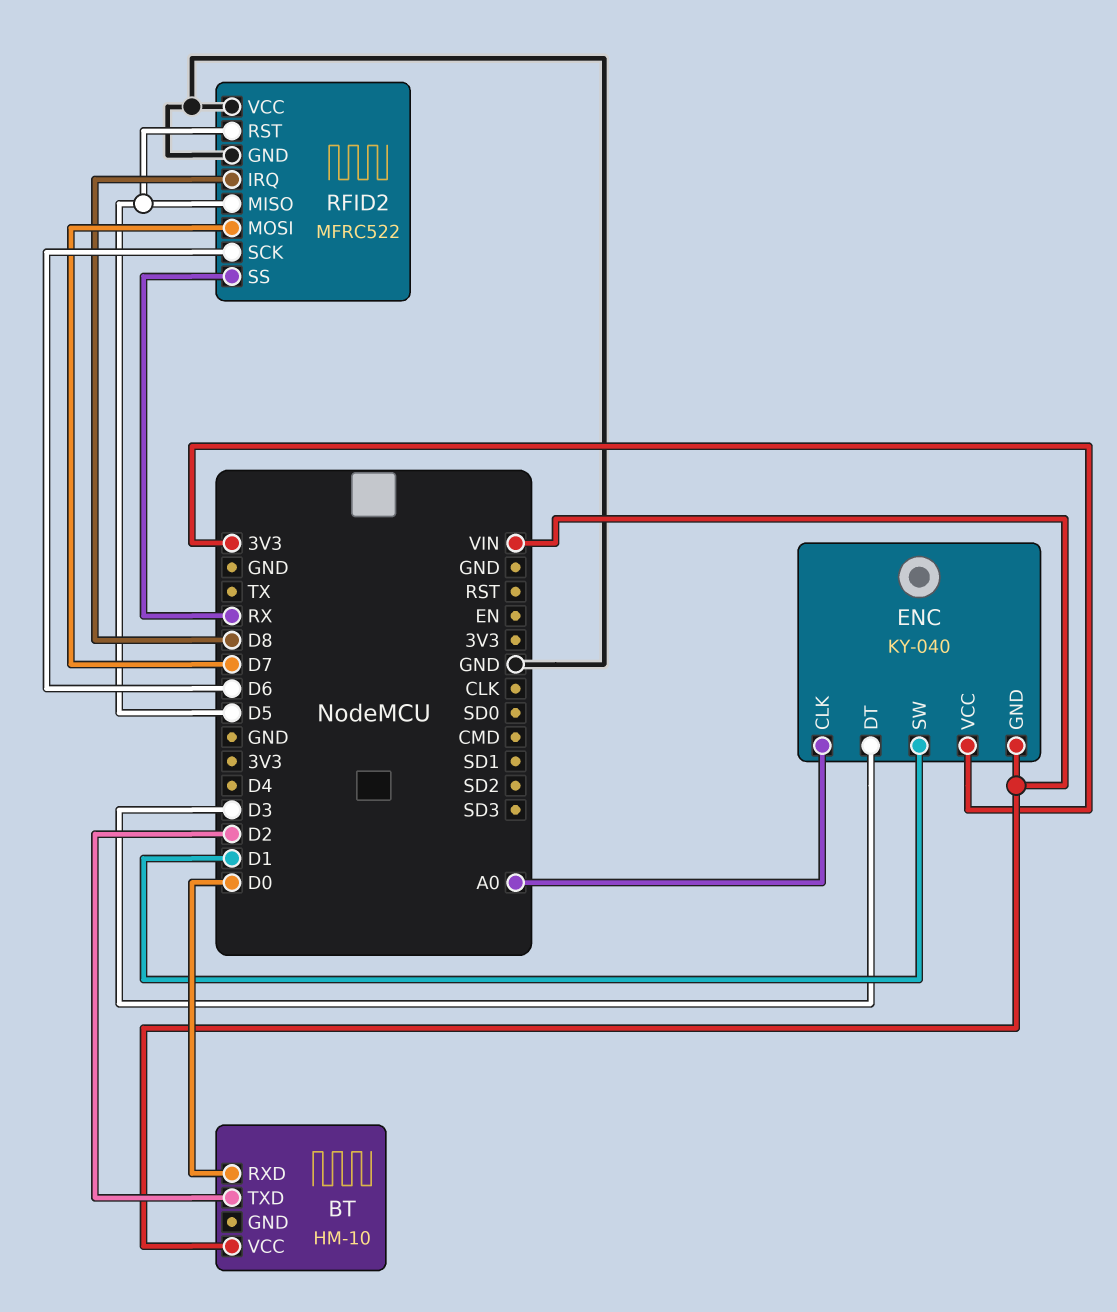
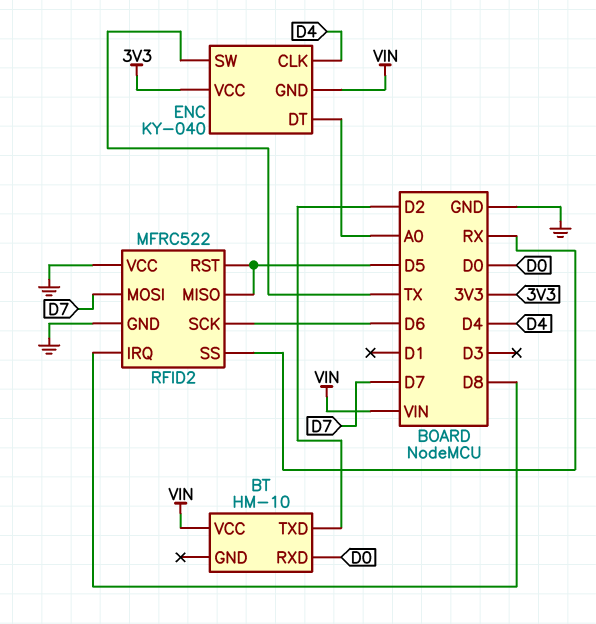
ENC pin CLK: A0 -> D4
ENC pin DT: D3 -> A0
ENC pin SW: D1 -> TX

